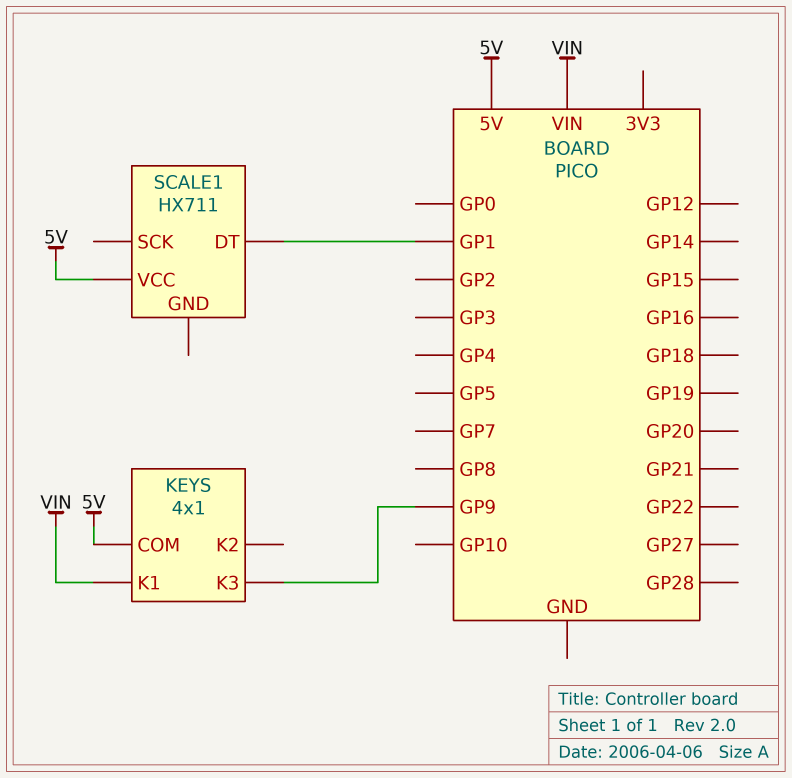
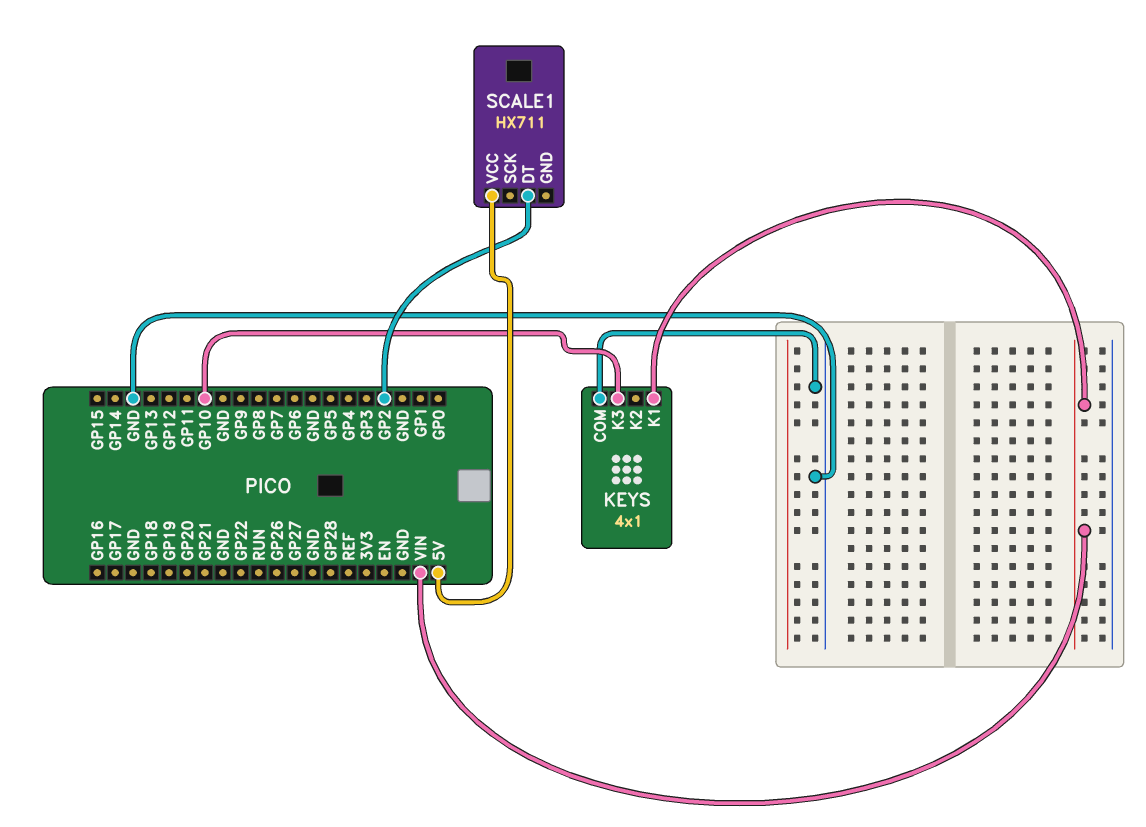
KEYS pin COM: 5V -> GND
KEYS pin K3: GP9 -> GP10
SCALE1 pin DT: GP1 -> GP2

